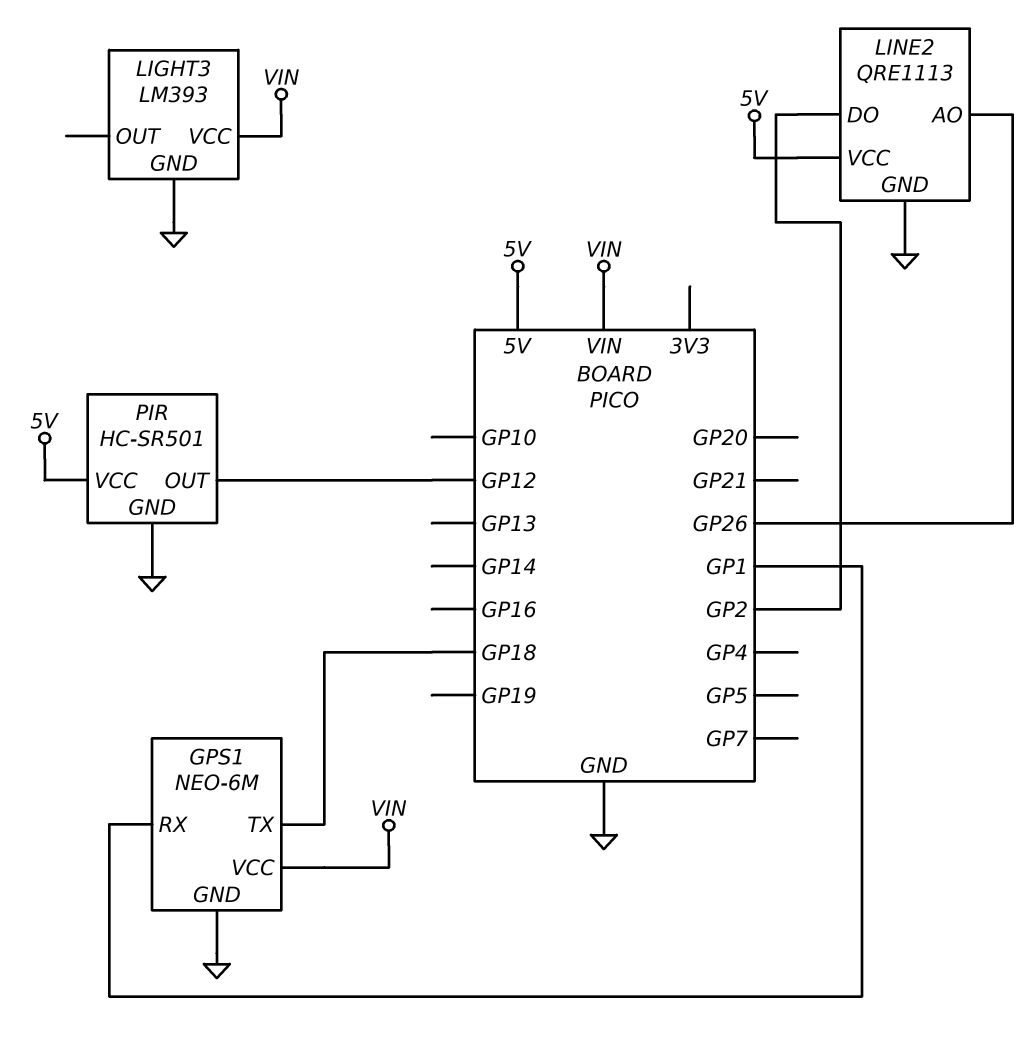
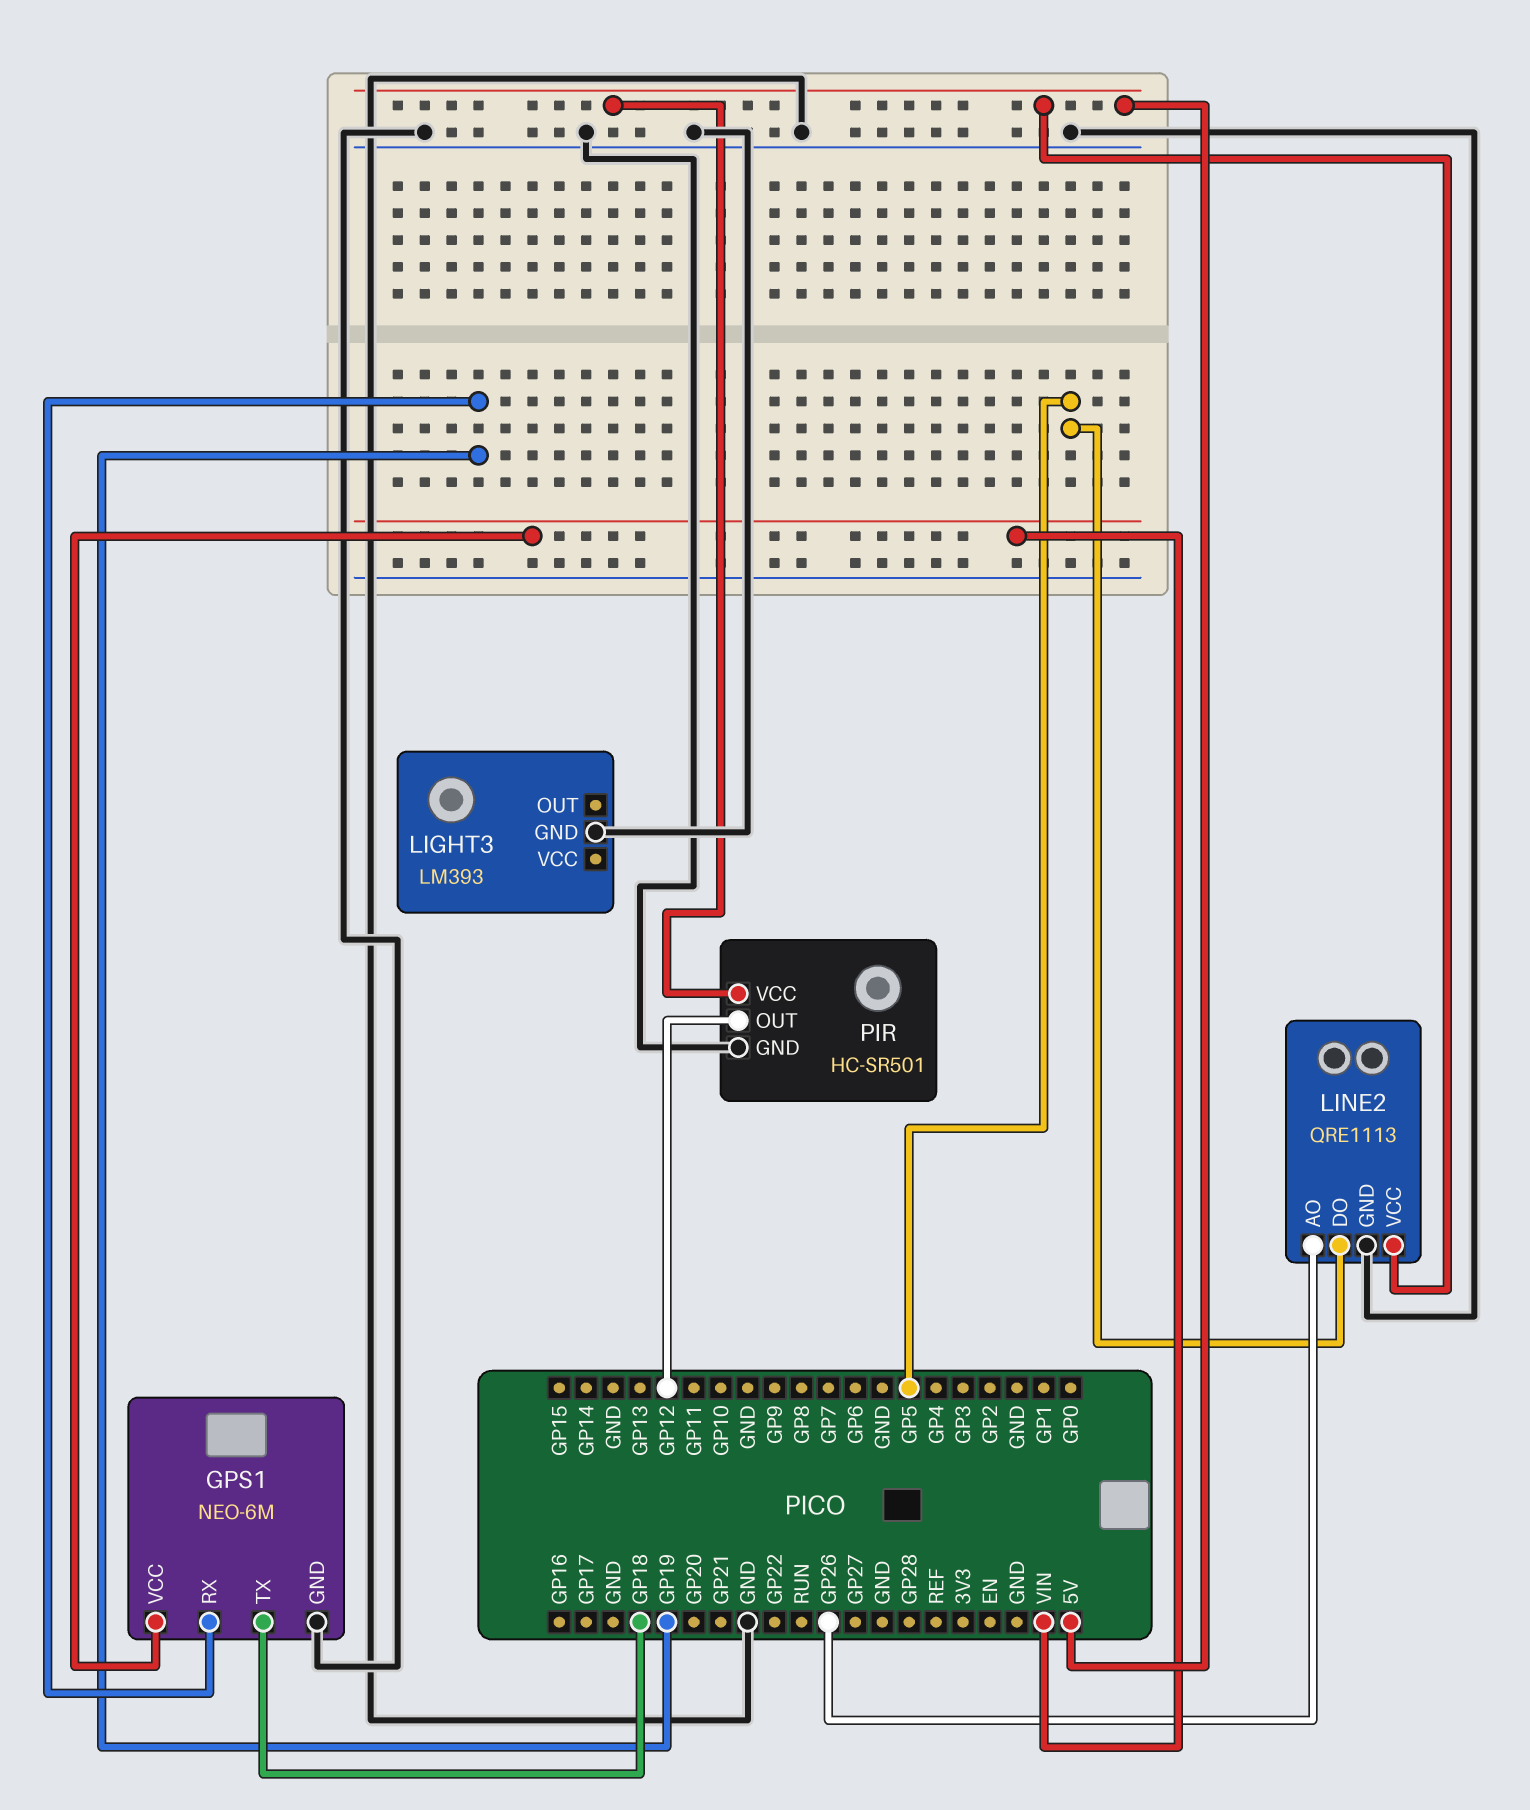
GPS1 pin RX: GP1 -> GP19
LIGHT3 pin VCC: VIN -> none
LINE2 pin DO: GP2 -> GP5

